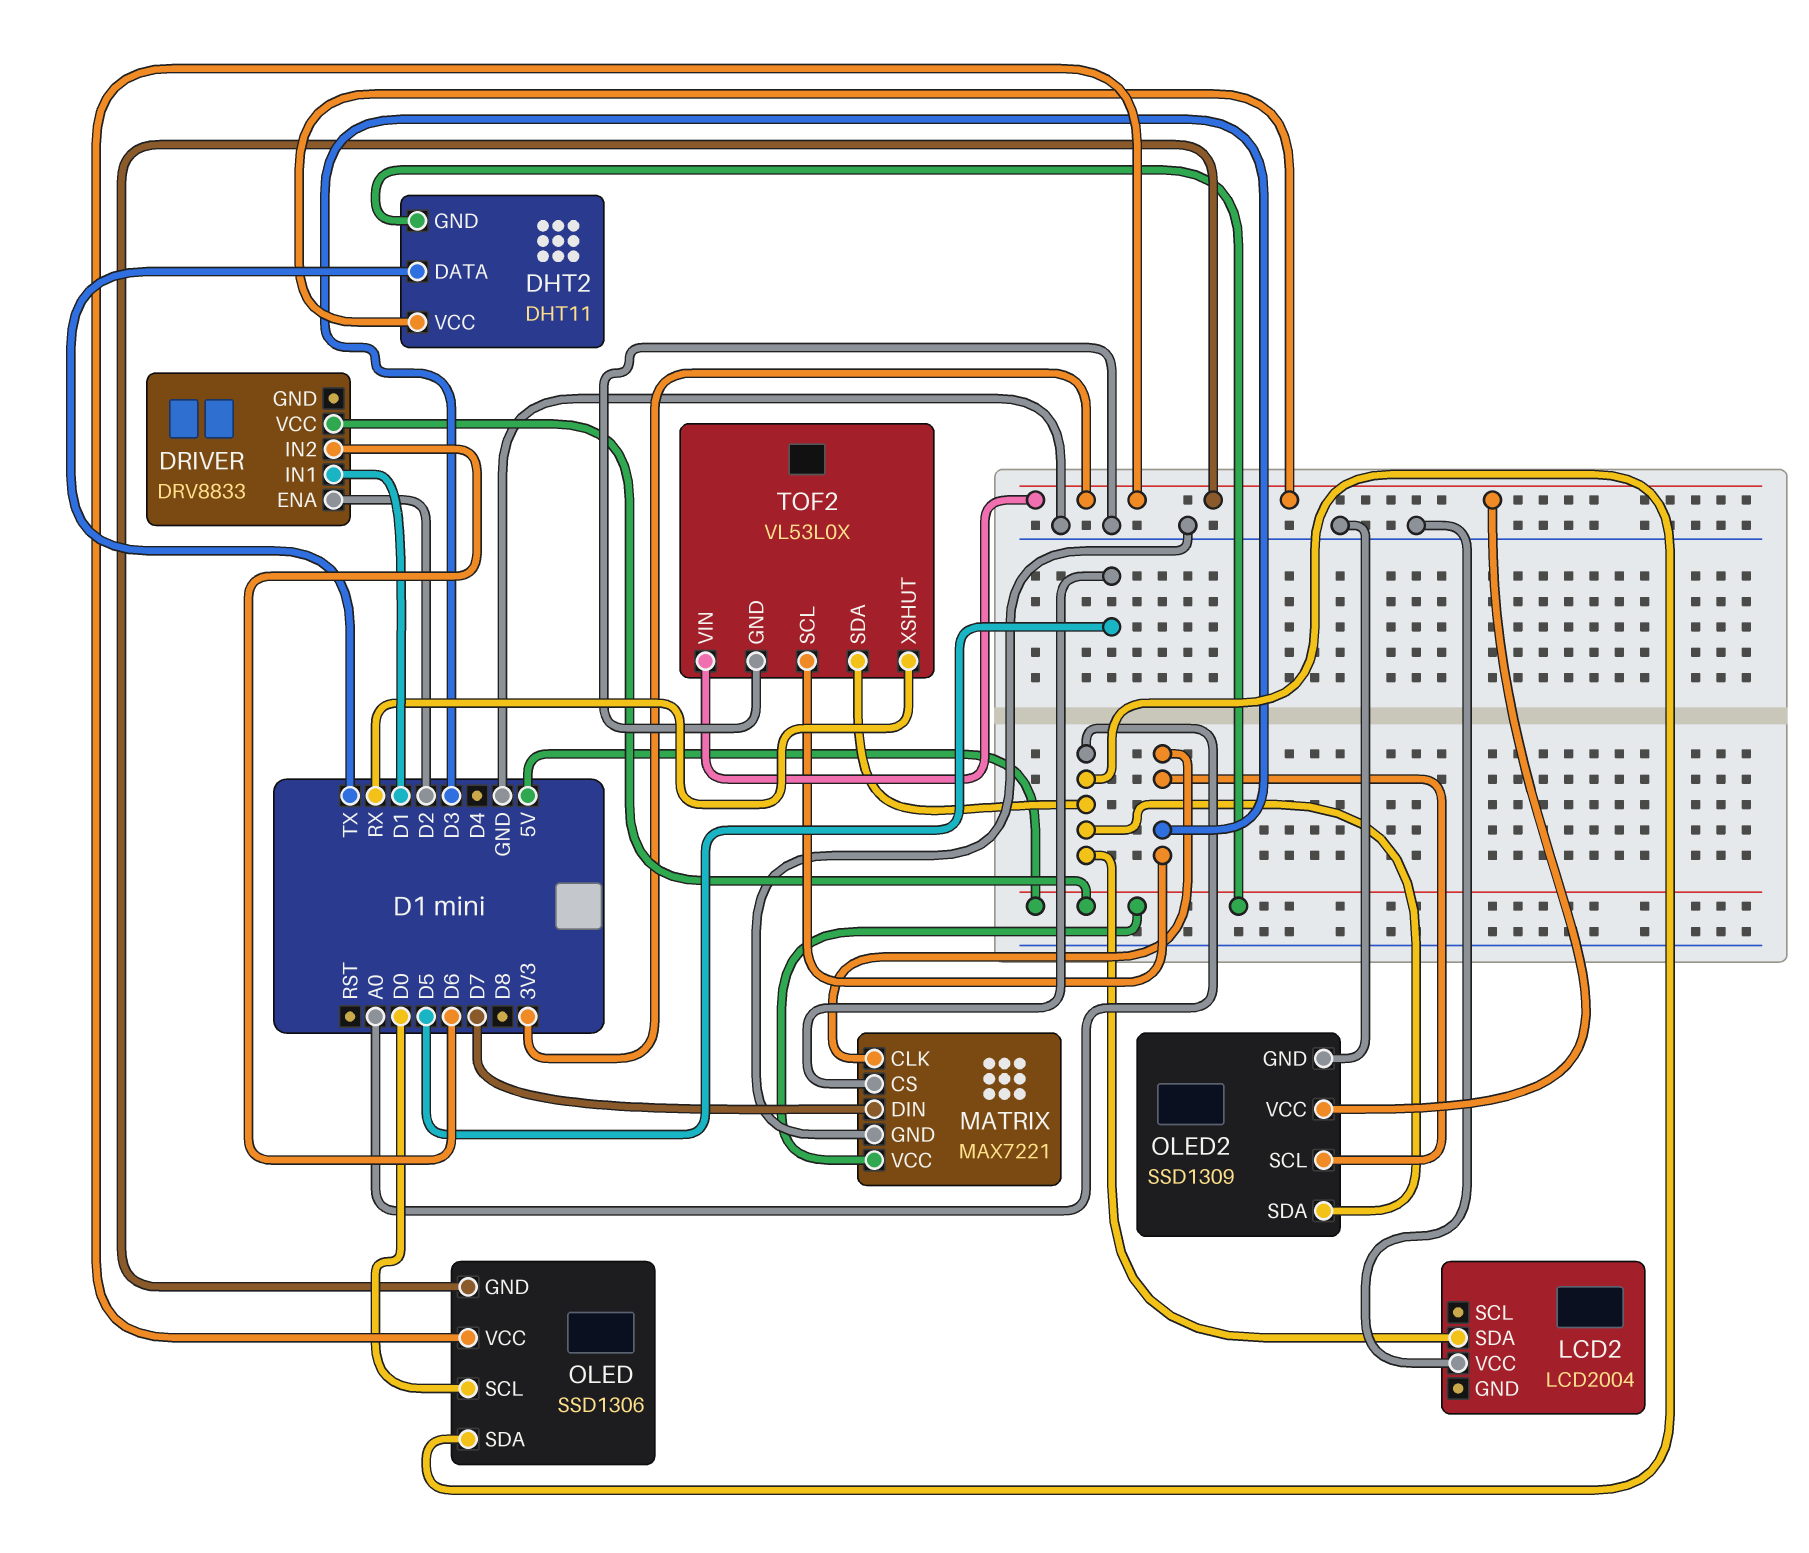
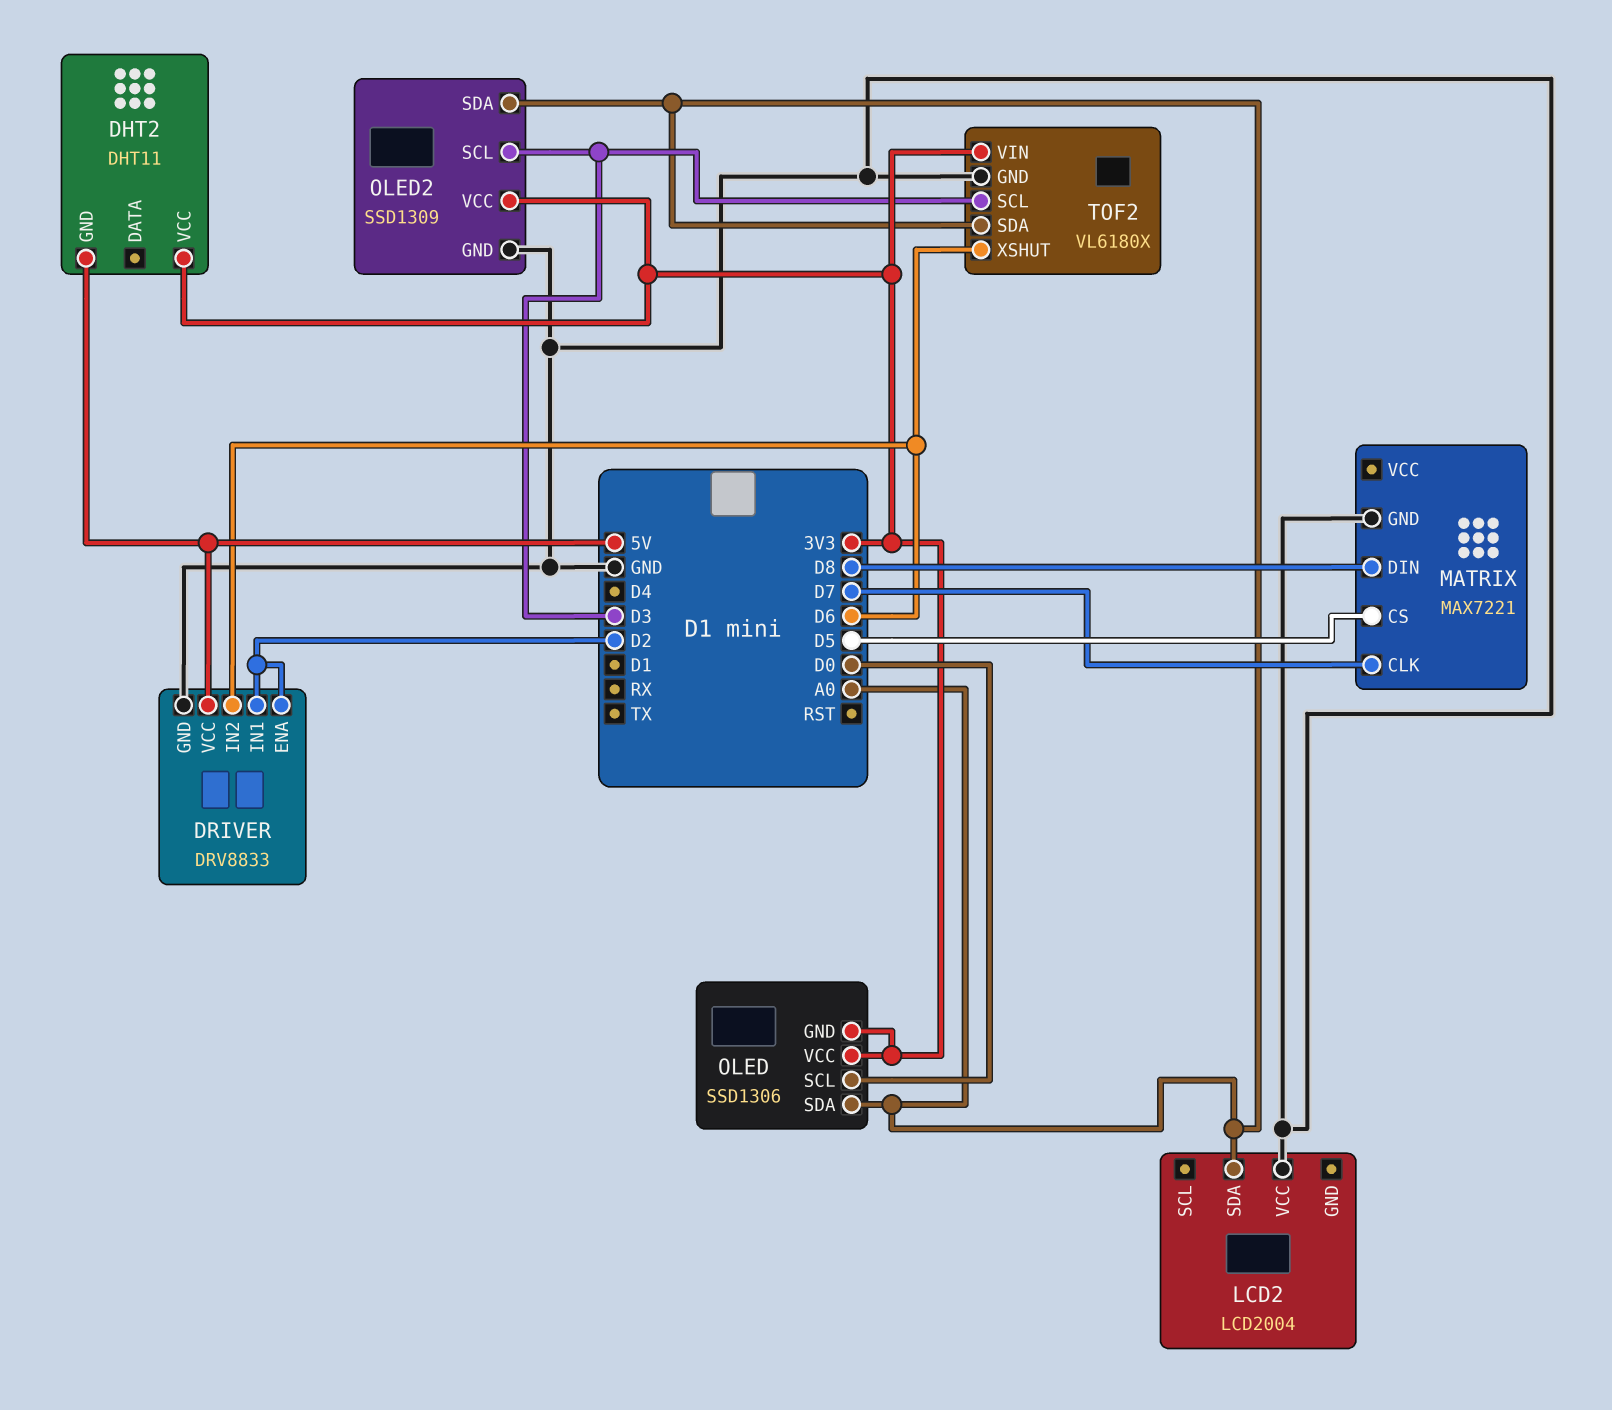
DHT2 pin DATA: TX -> none
DRIVER pin GND: none -> GND
DRIVER pin IN1: D1 -> D2
MATRIX pin CLK: D3 -> D7
MATRIX pin DIN: D7 -> D8
MATRIX pin VCC: 5V -> none
TOF2: VL53L0X -> VL6180X
TOF2 pin XSHUT: RX -> D6

